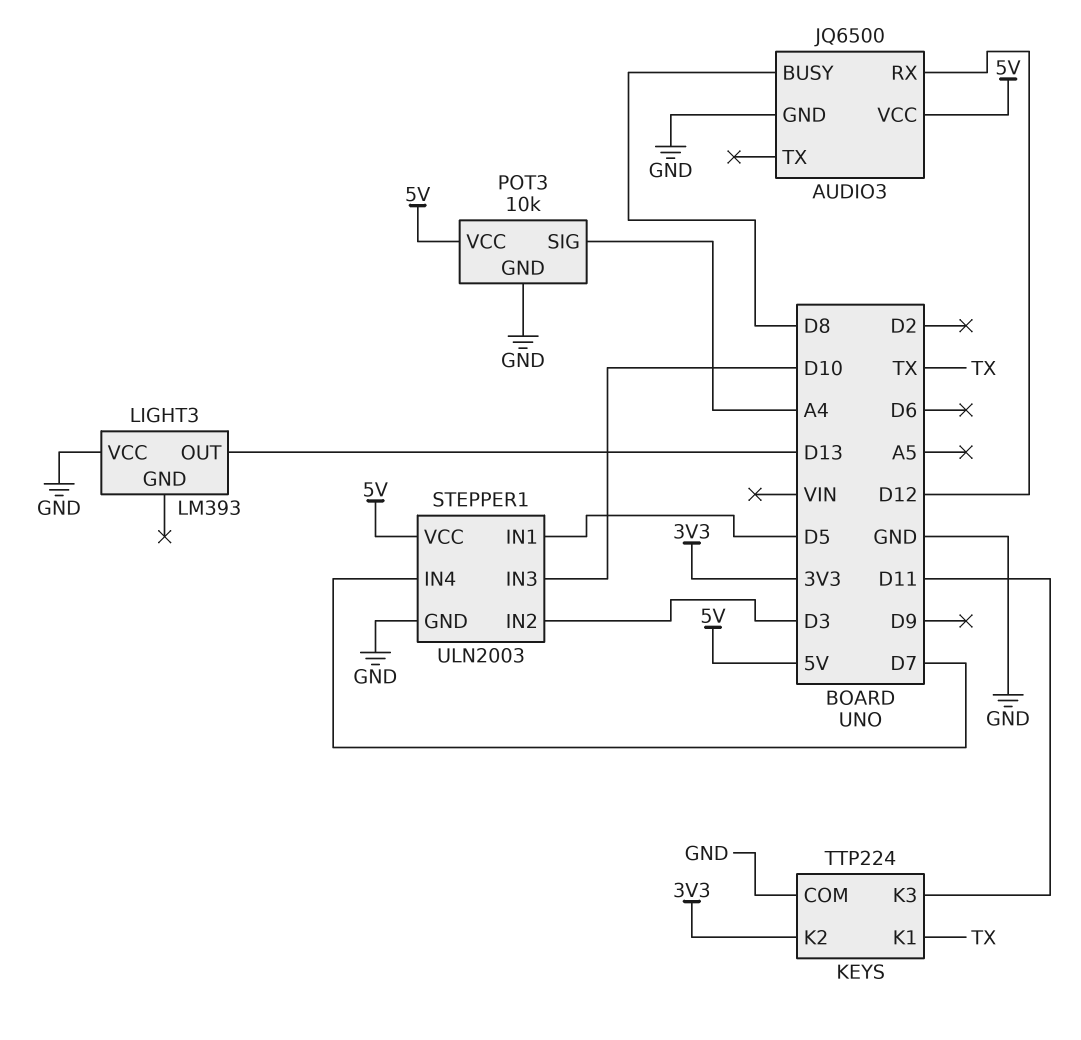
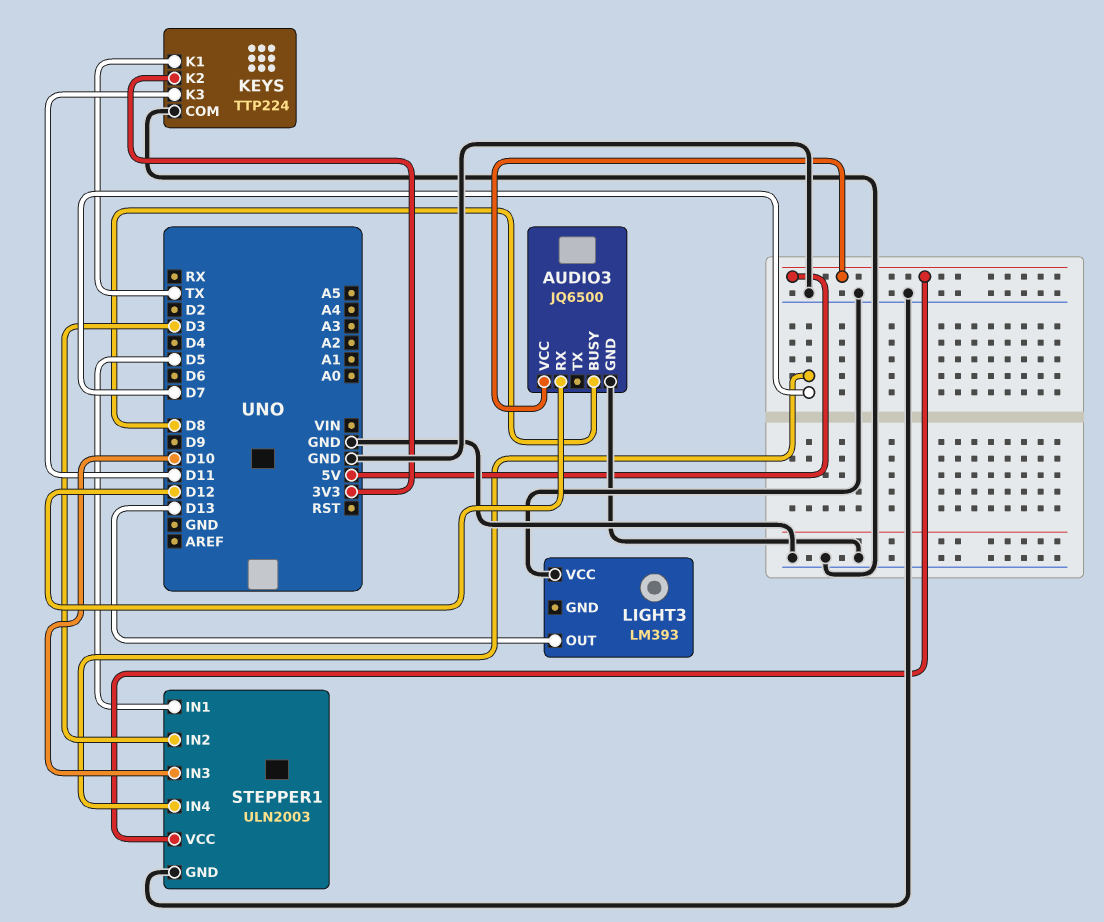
POT3: 10k -> none
POT3 pin GND: GND -> none
POT3 pin SIG: A4 -> none
POT3 pin VCC: 5V -> none

